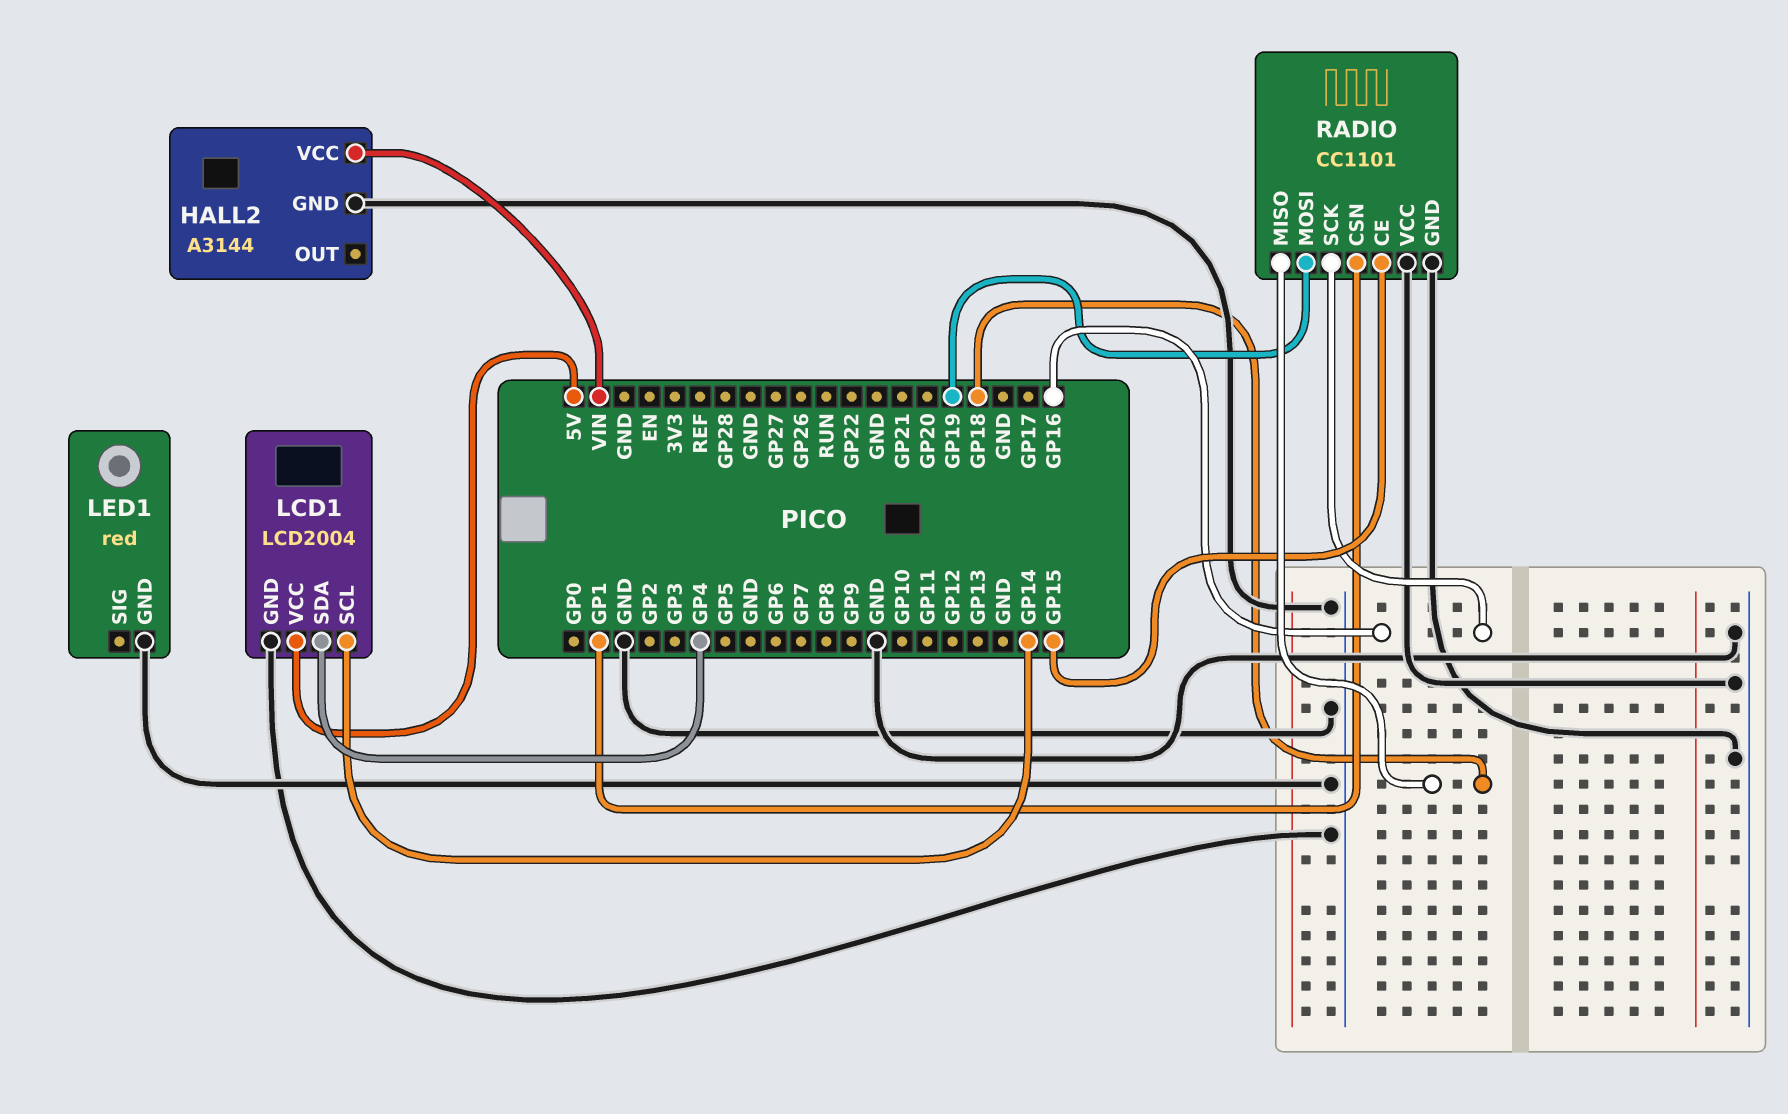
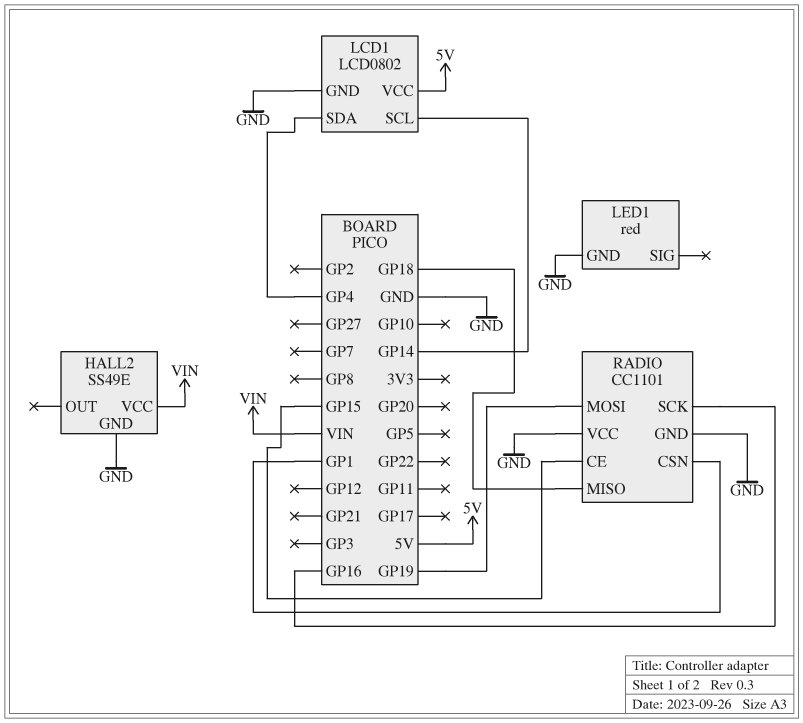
HALL2: A3144 -> SS49E
LCD1: LCD2004 -> LCD0802

